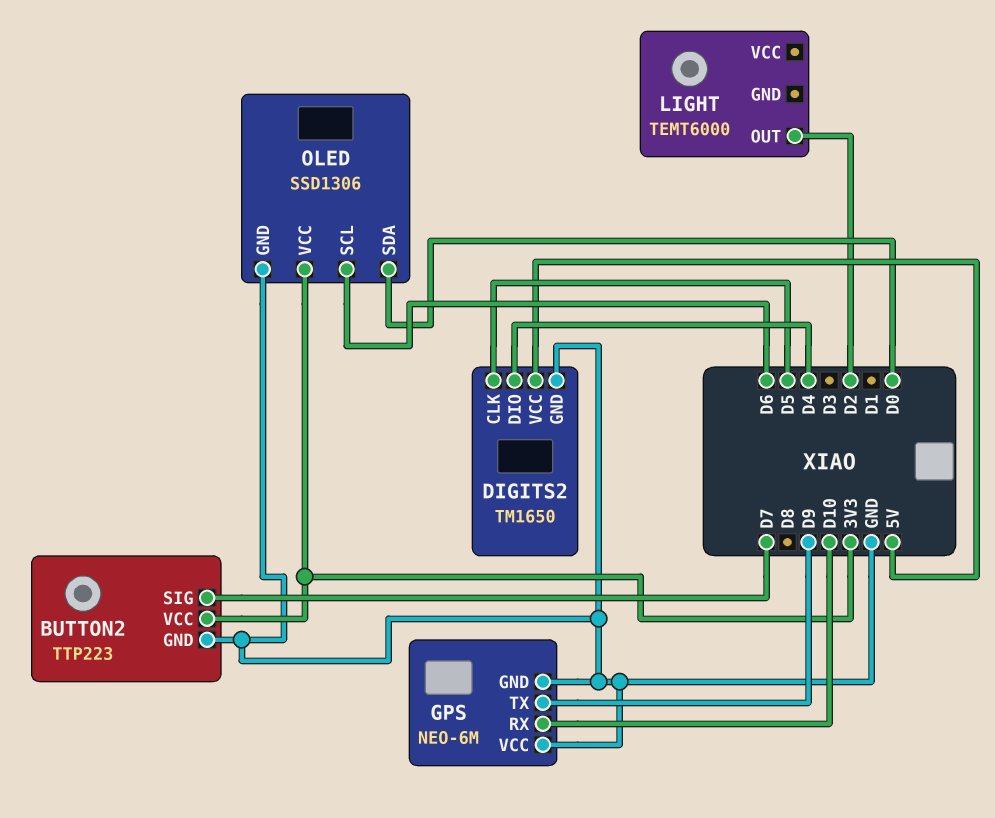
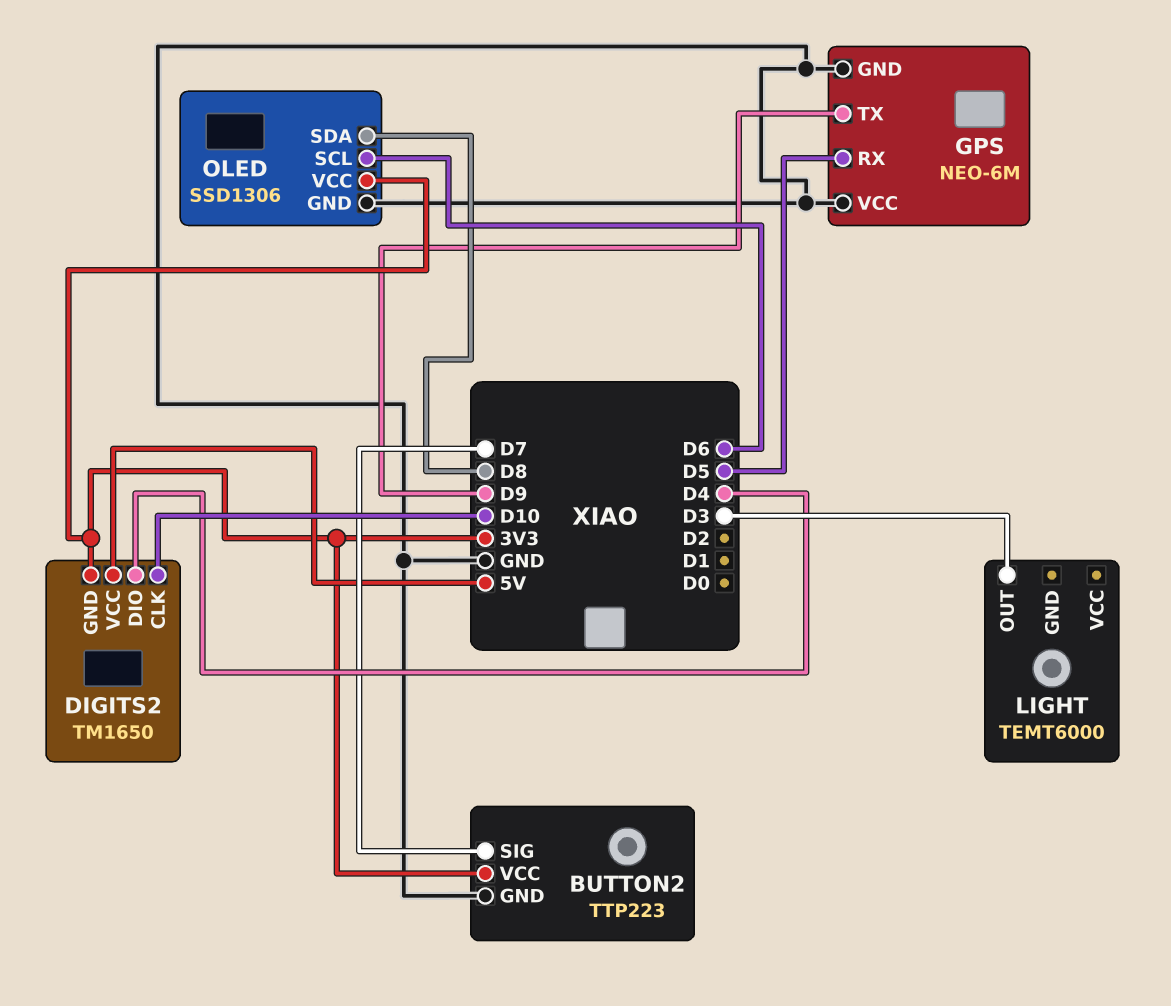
DIGITS2 pin CLK: D5 -> D10
DIGITS2 pin GND: GND -> 3V3
GPS pin RX: D10 -> D5
LIGHT pin OUT: D2 -> D3
OLED pin SDA: D0 -> D8

